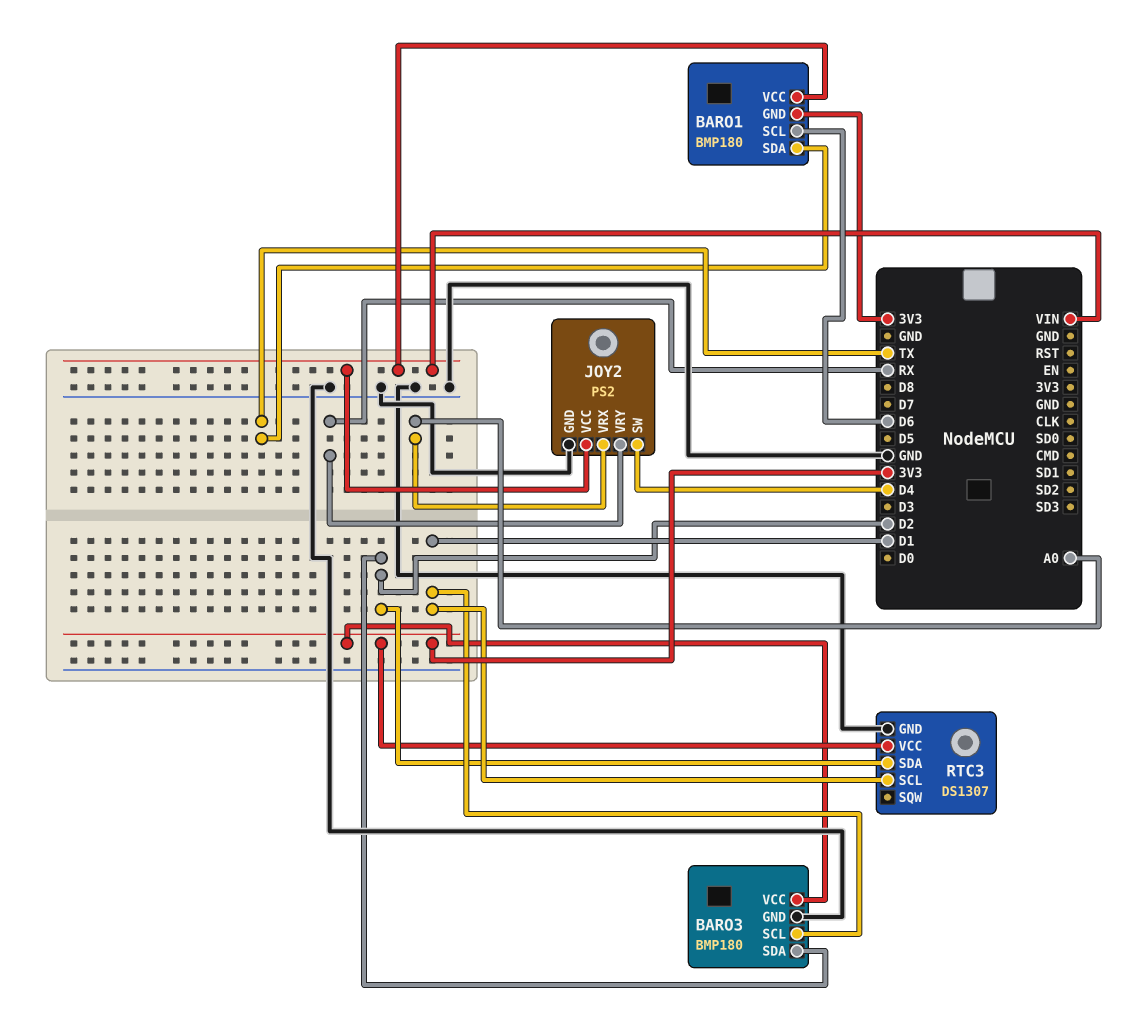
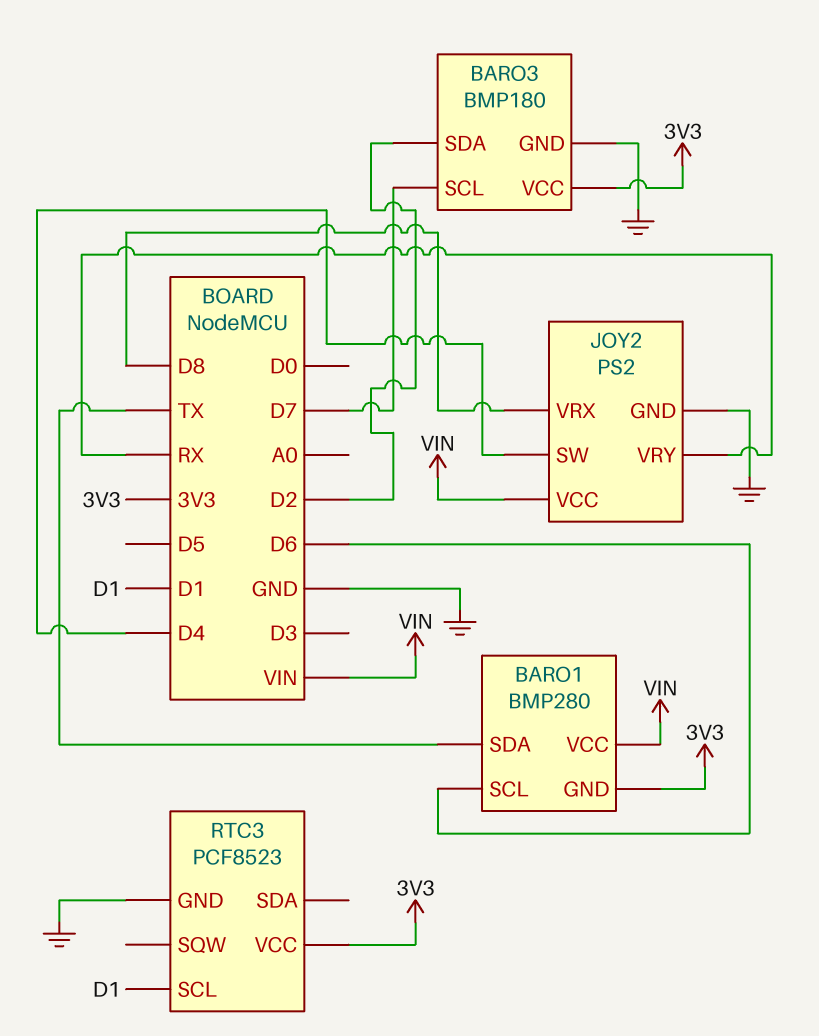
BARO1: BMP180 -> BMP280
BARO3 pin SCL: D1 -> D7
JOY2 pin VRX: A0 -> D8
RTC3: DS1307 -> PCF8523
RTC3 pin SDA: D2 -> none

